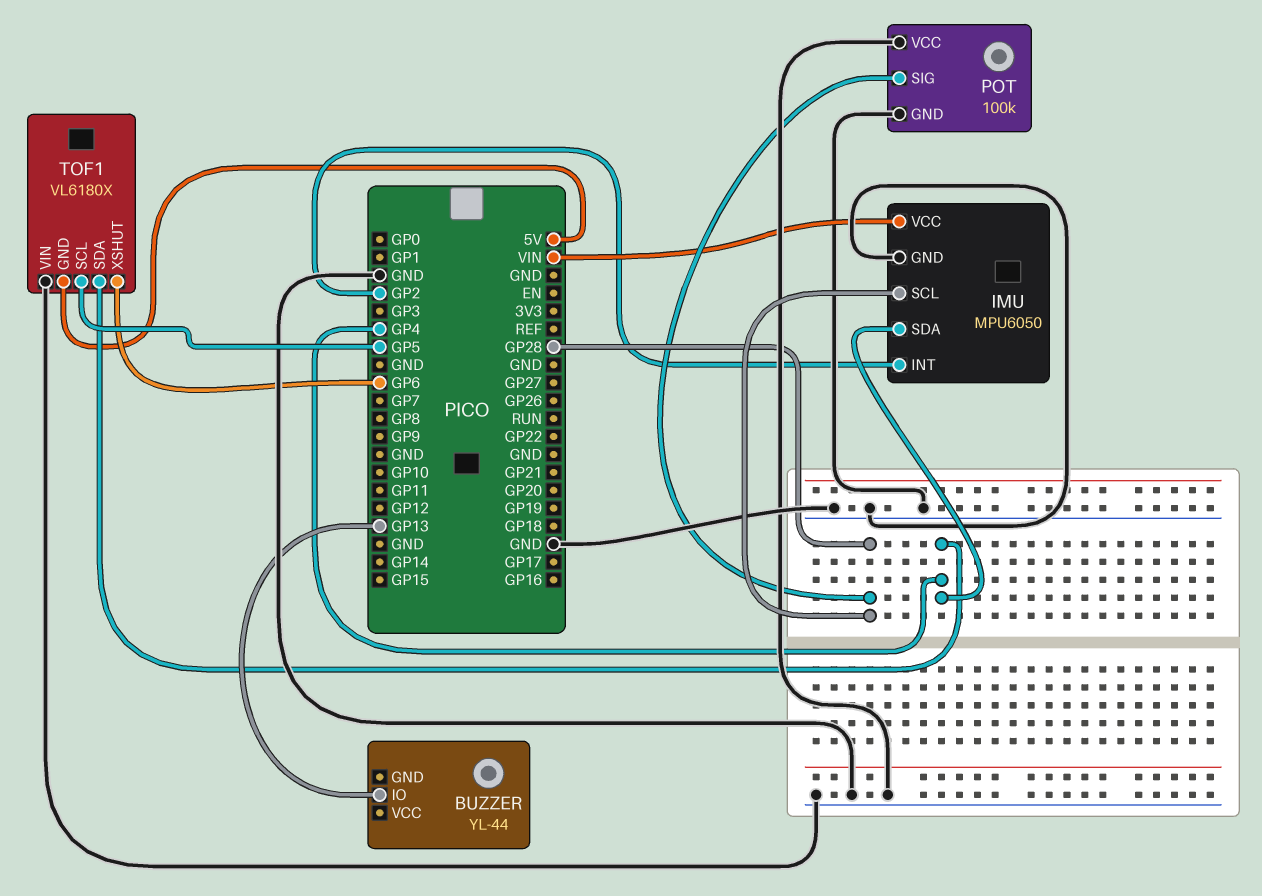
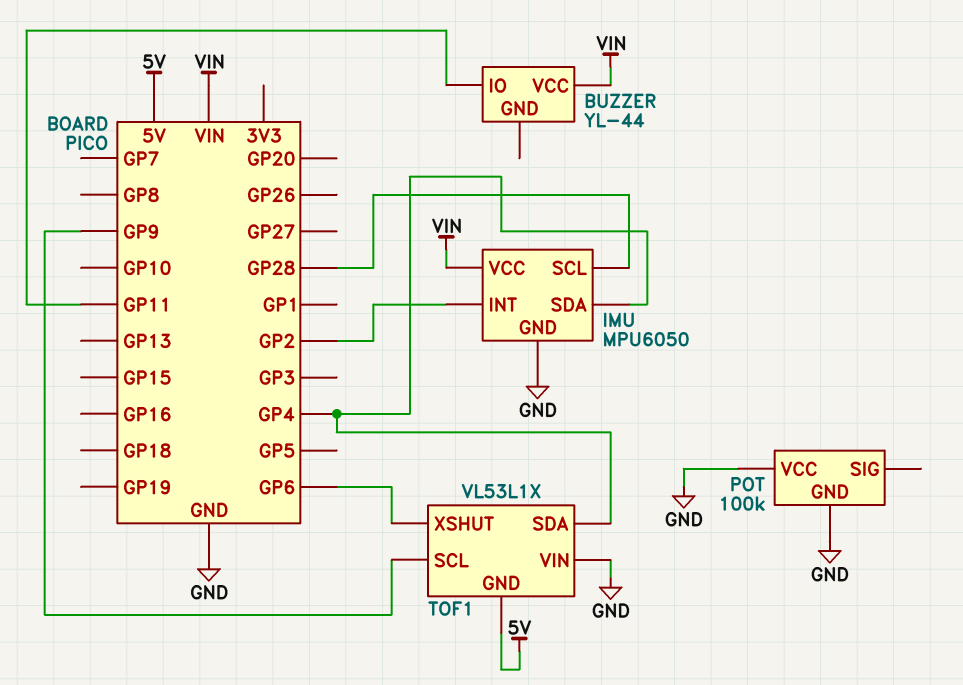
BUZZER pin IO: GP13 -> GP11
BUZZER pin VCC: none -> VIN
POT pin SIG: GP28 -> none
TOF1: VL6180X -> VL53L1X
TOF1 pin SCL: GP5 -> GP9

